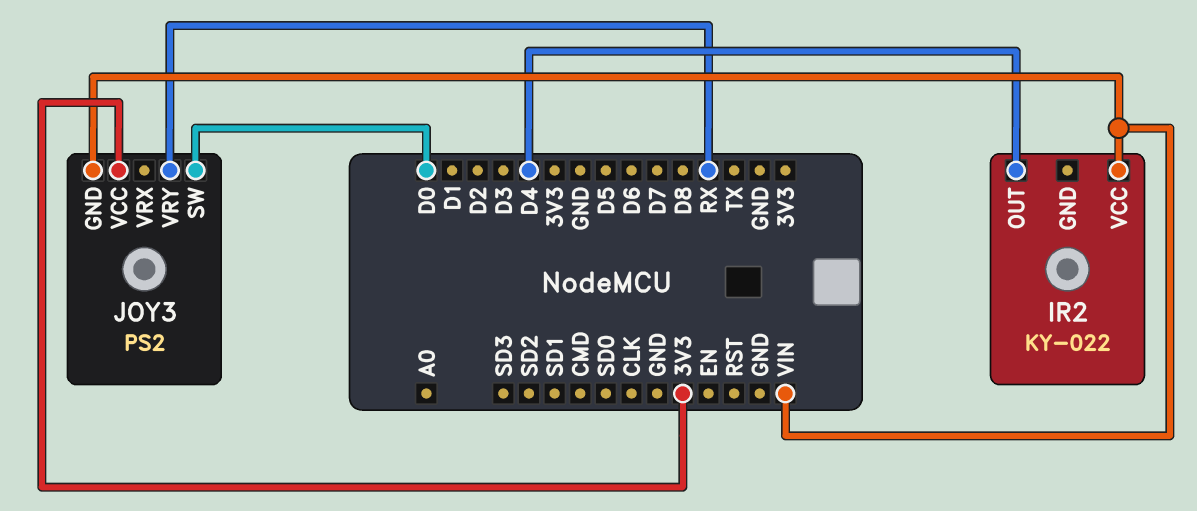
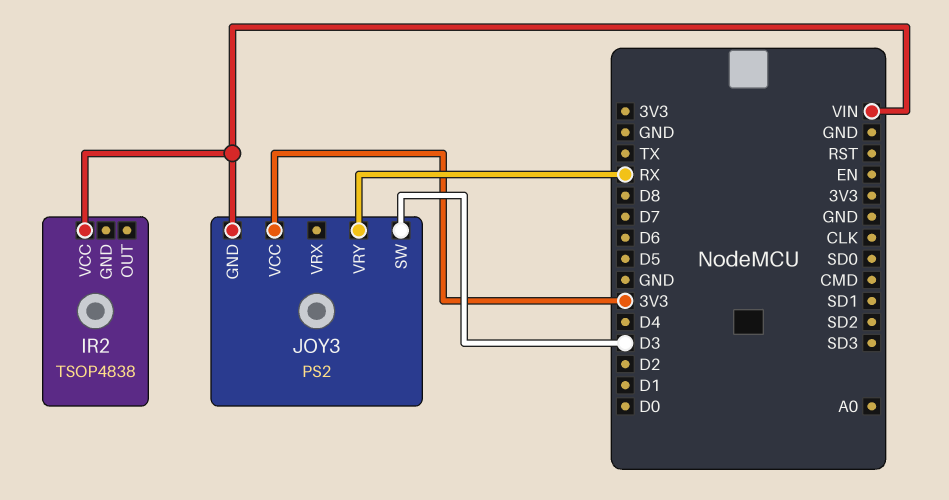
IR2: KY-022 -> TSOP4838
IR2 pin OUT: D4 -> none
JOY3 pin SW: D0 -> D3

